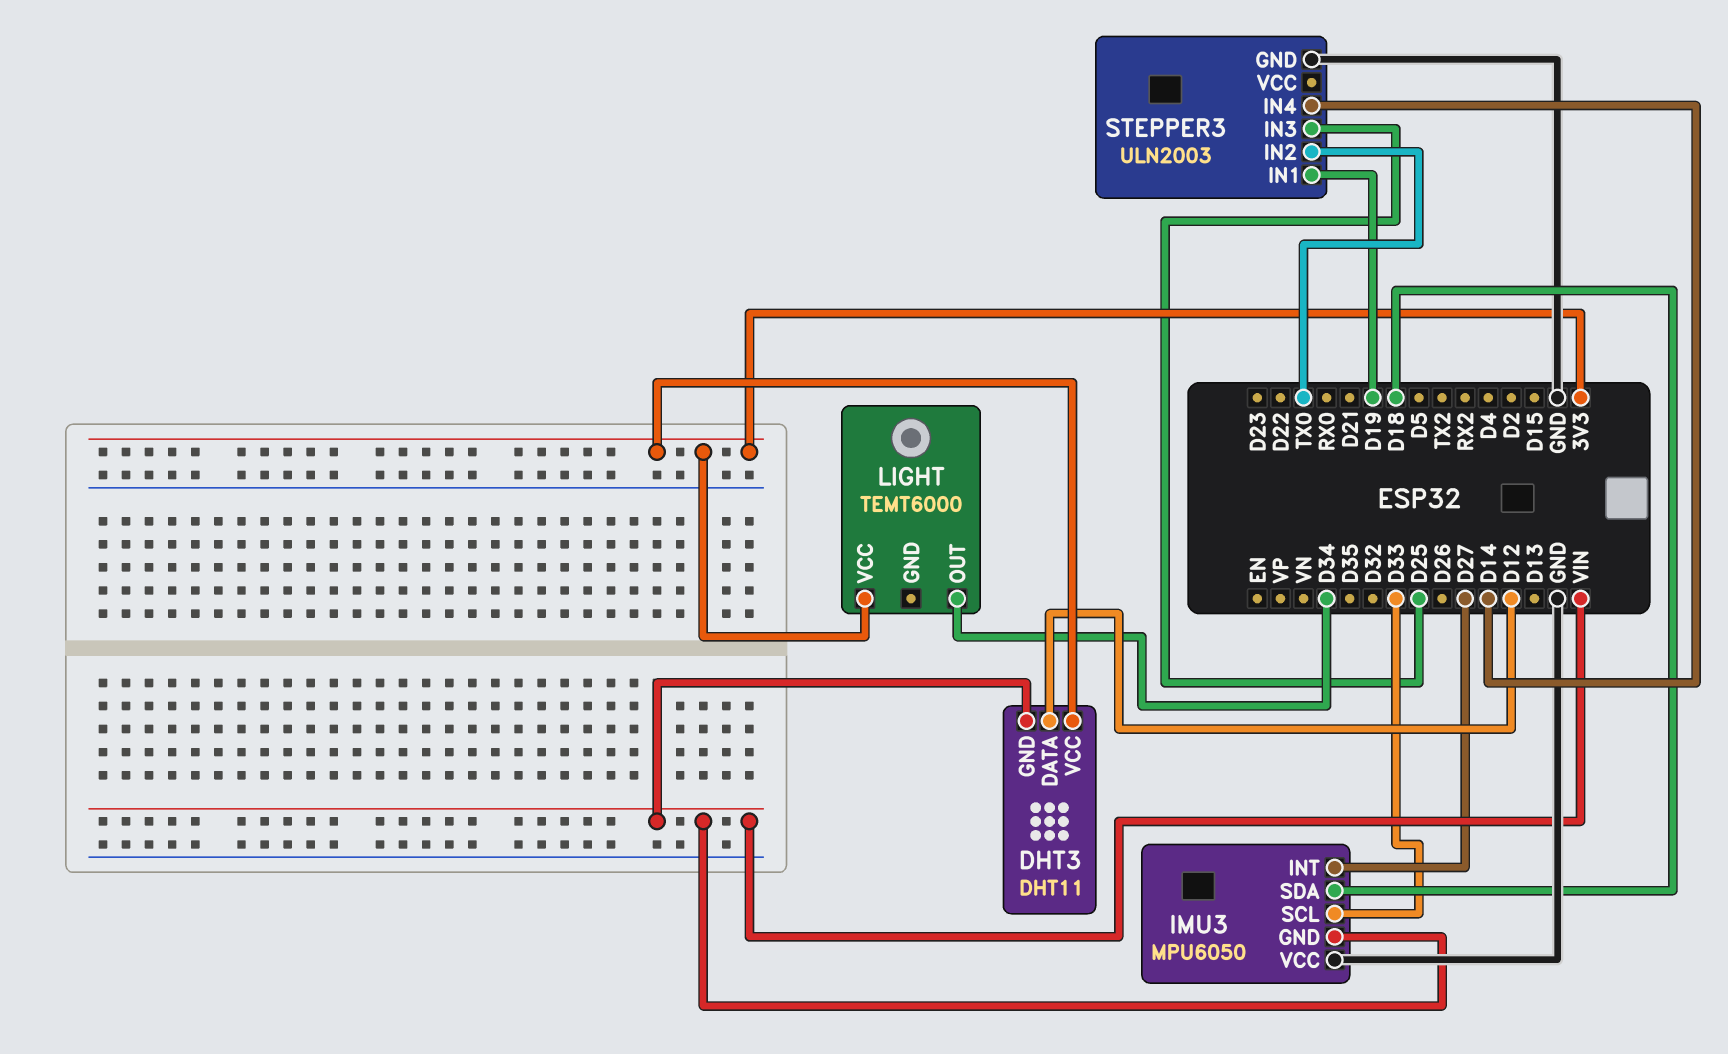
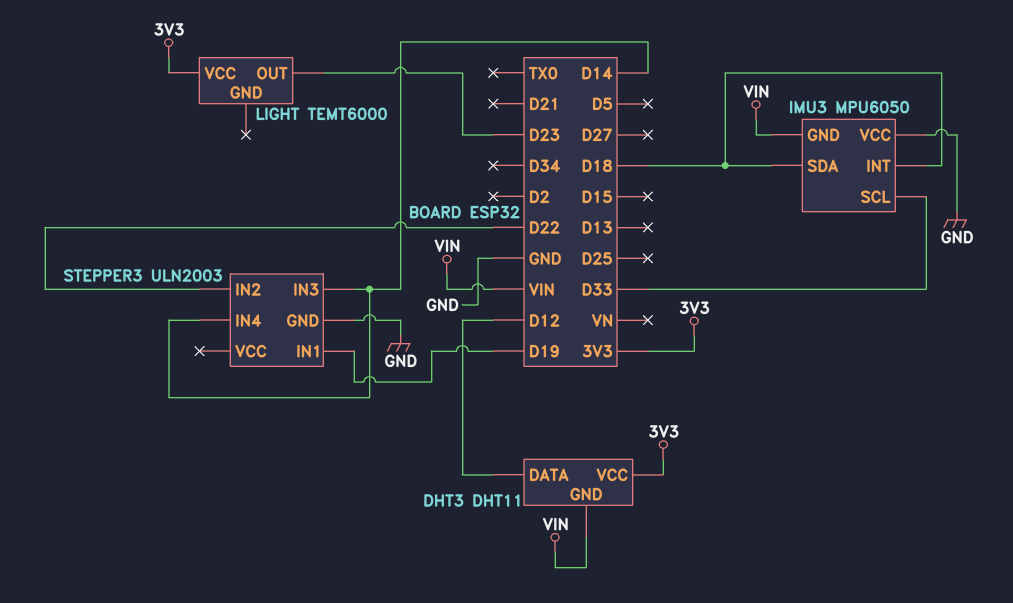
IMU3 pin INT: D27 -> D18
LIGHT pin OUT: D34 -> D23
STEPPER3 pin IN2: TX0 -> D22
STEPPER3 pin IN3: D25 -> D14

